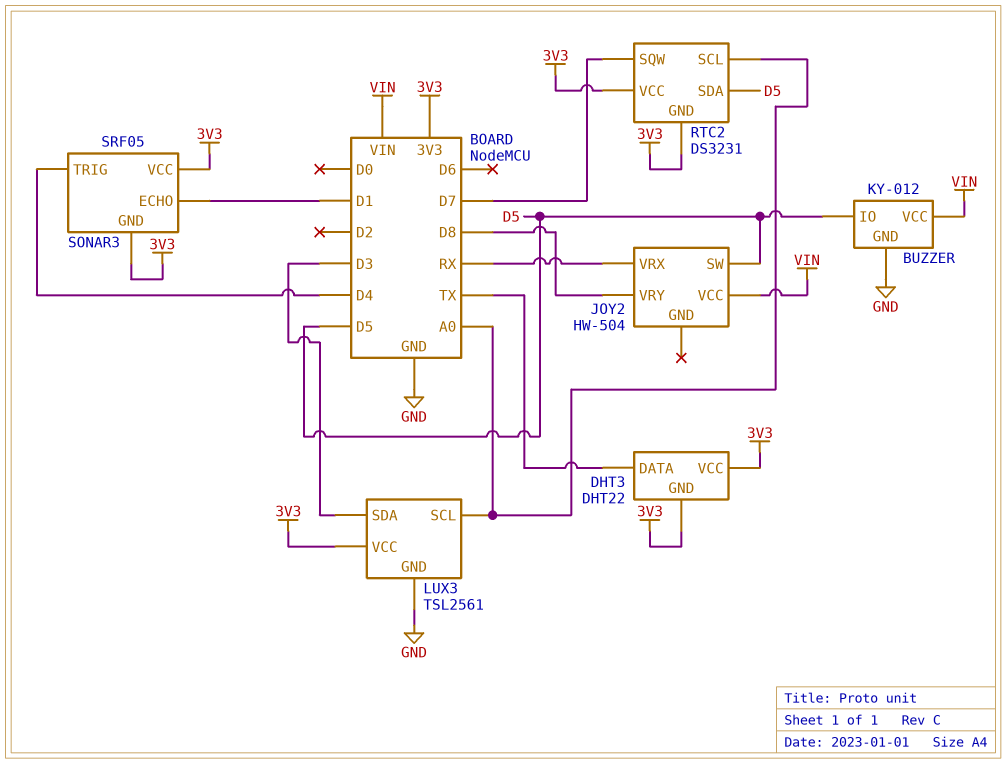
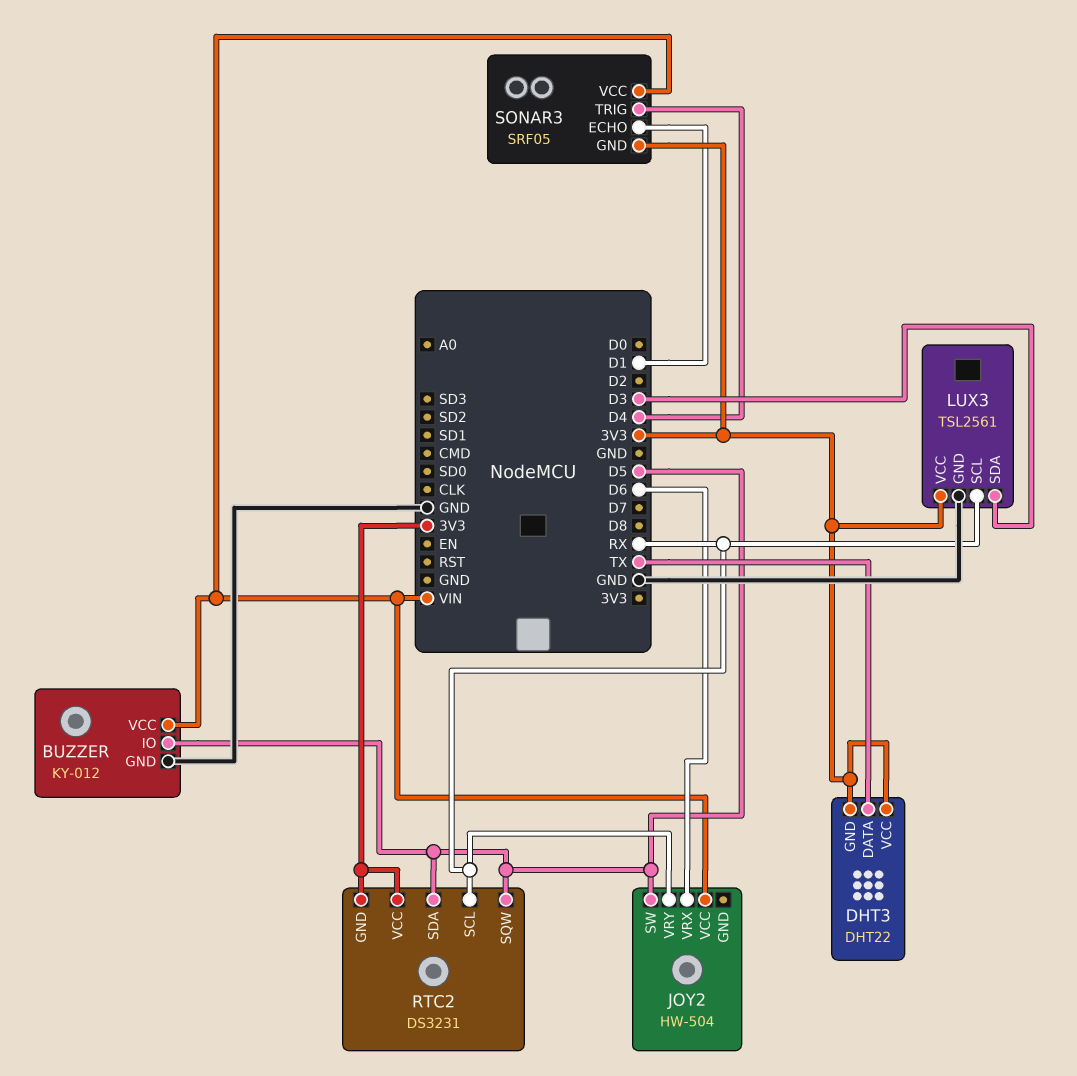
JOY2 pin VRX: RX -> D6
JOY2 pin VRY: D8 -> RX
LUX3 pin SCL: A0 -> RX
RTC2 pin SCL: A0 -> RX
RTC2 pin SQW: D7 -> D5
SONAR3 pin VCC: 3V3 -> VIN

